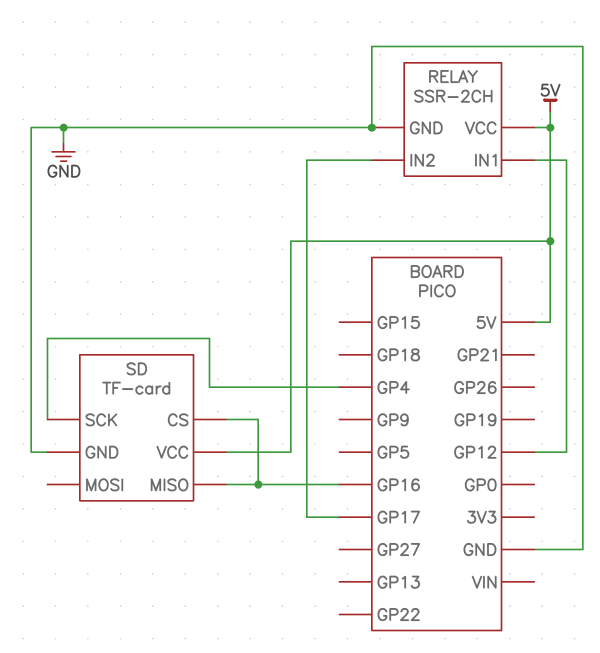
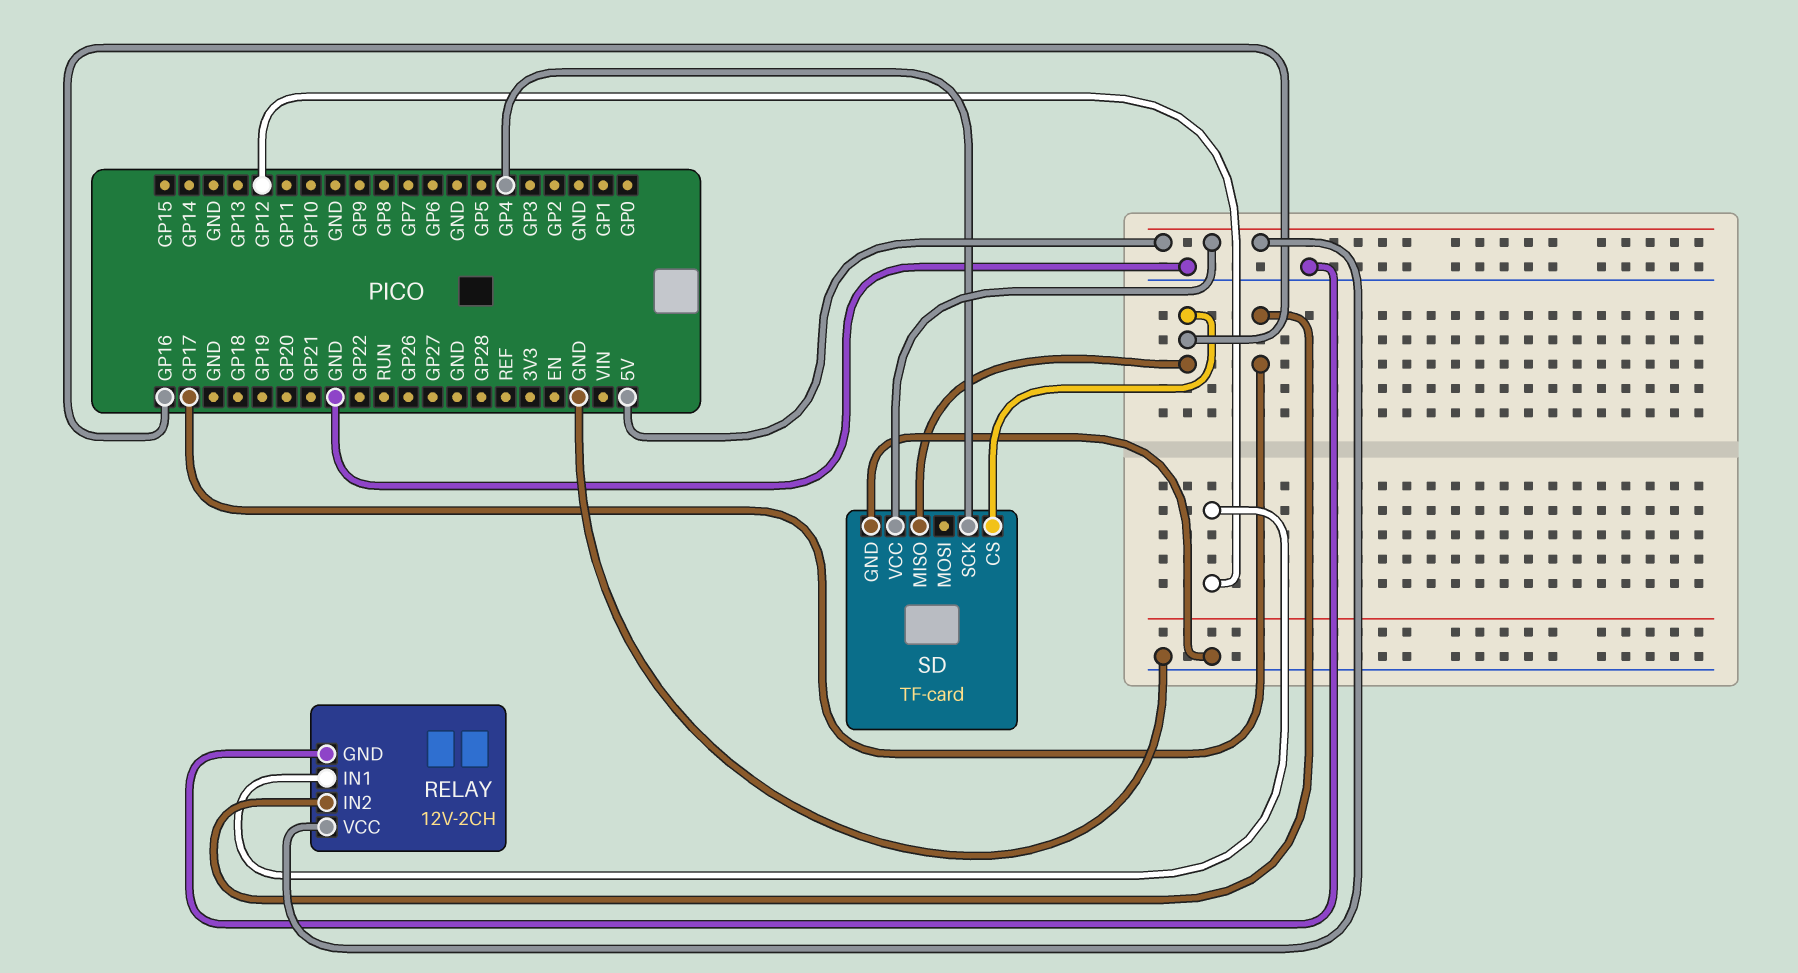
RELAY: SSR-2CH -> 12V-2CH

